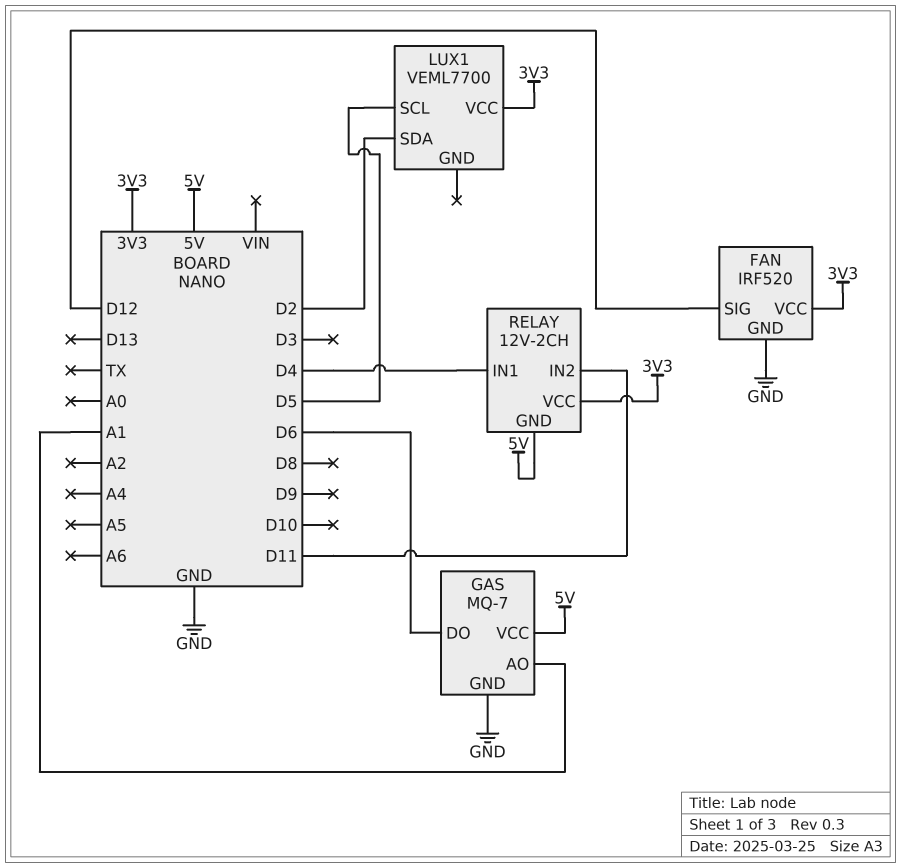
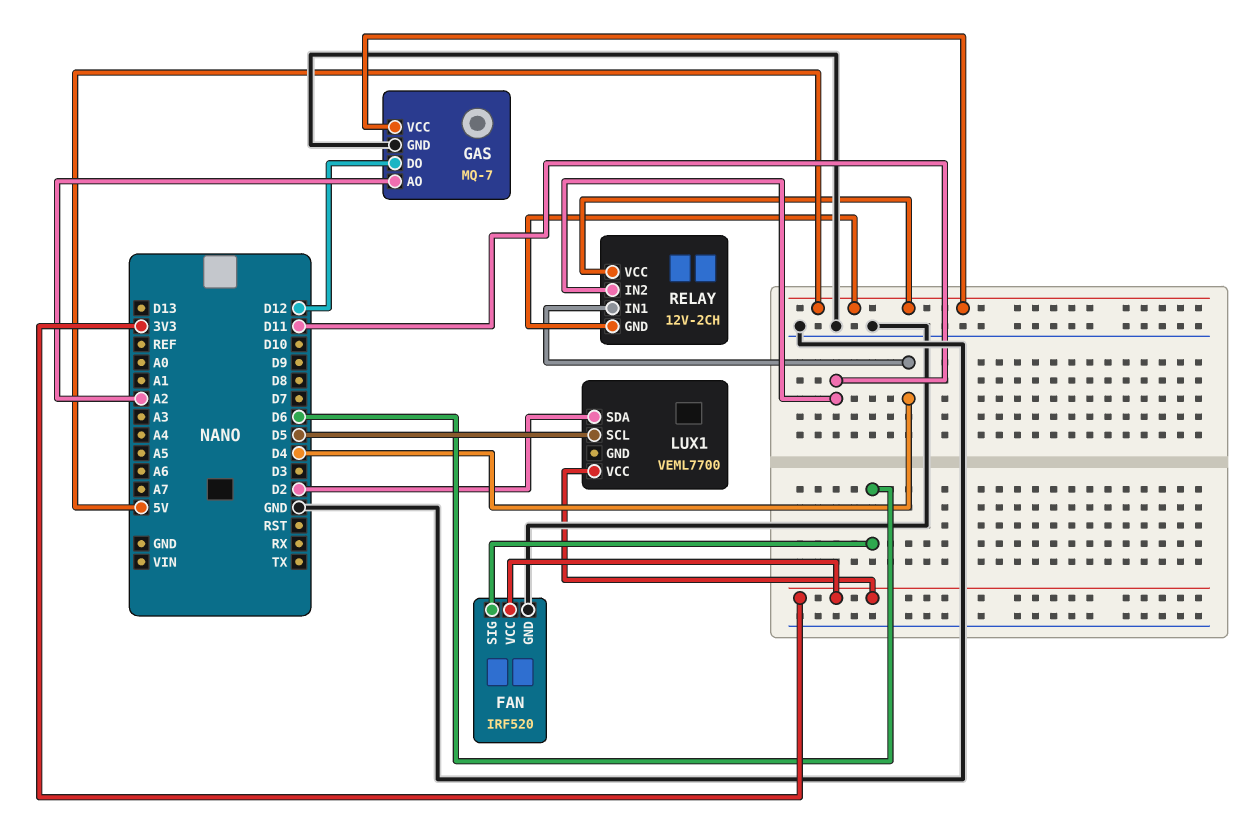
FAN pin SIG: D12 -> D6
GAS pin AO: A1 -> A2
GAS pin DO: D6 -> D12
RELAY pin VCC: 3V3 -> 5V

